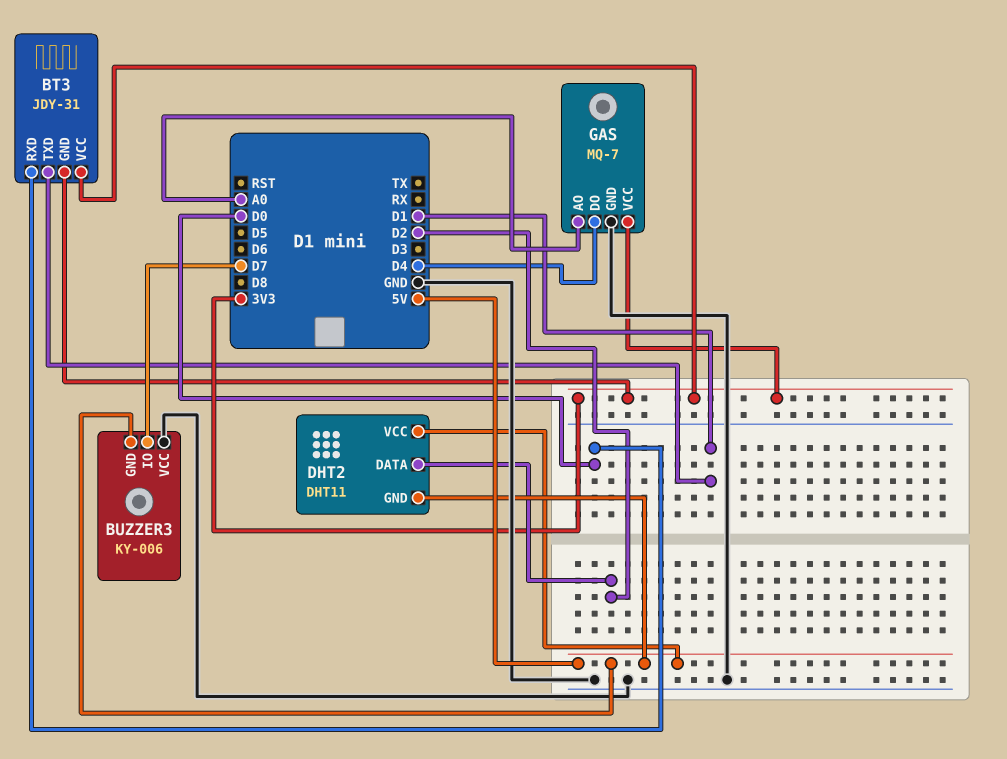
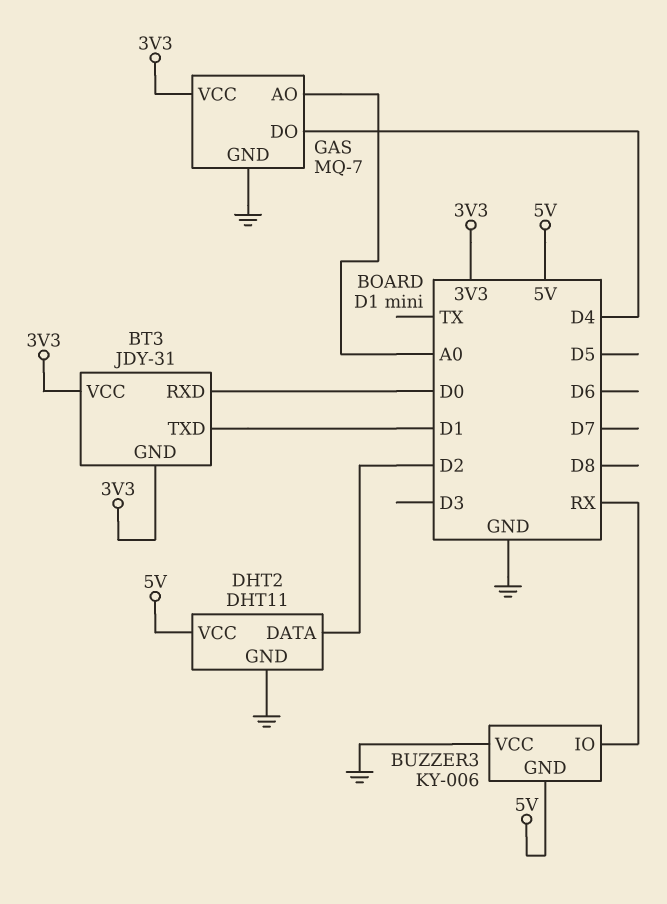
BUZZER3 pin IO: D7 -> RX
DHT2 pin GND: 5V -> GND

